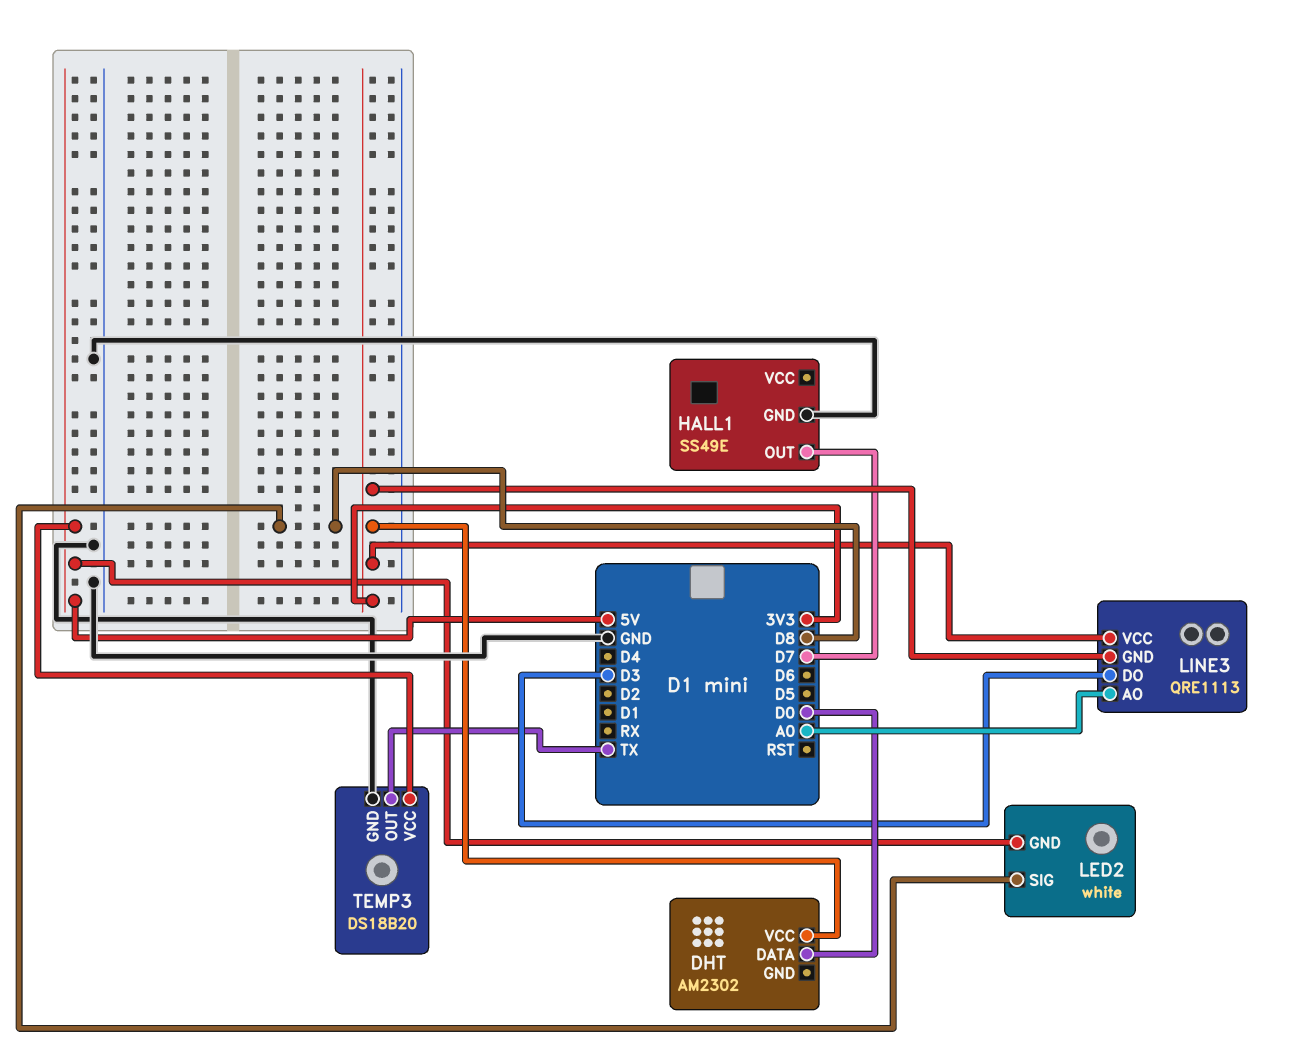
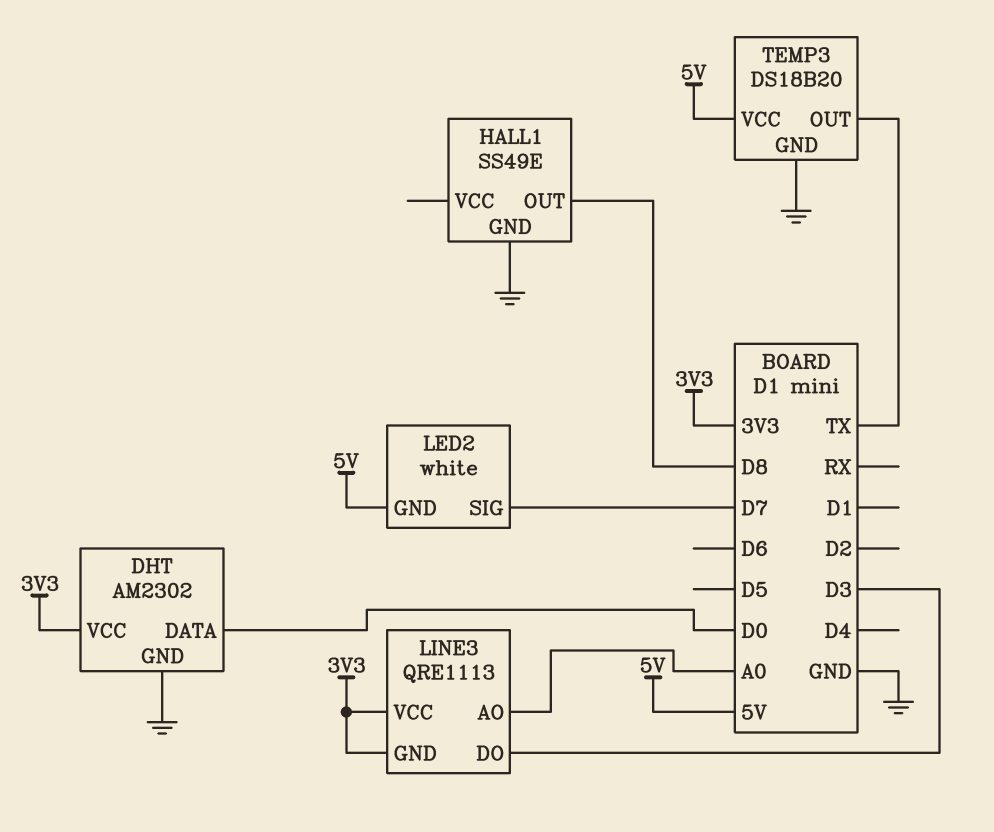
DHT pin GND: none -> GND
HALL1 pin OUT: D7 -> D8
LED2 pin SIG: D8 -> D7

